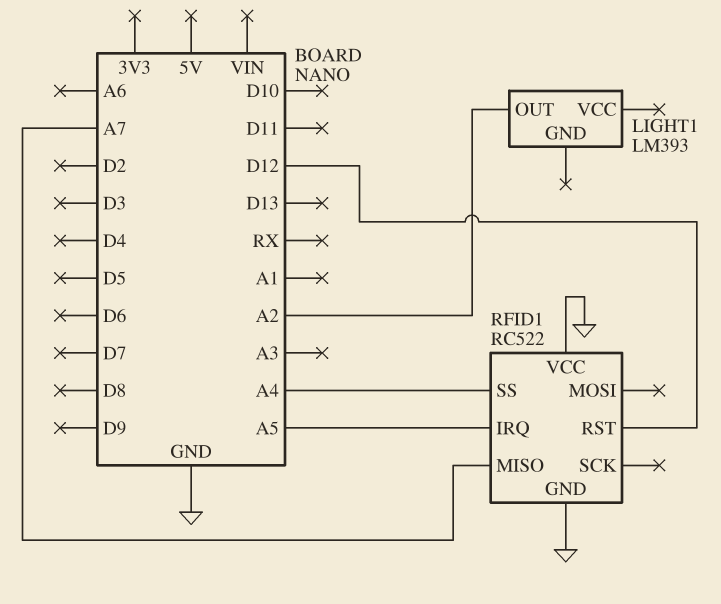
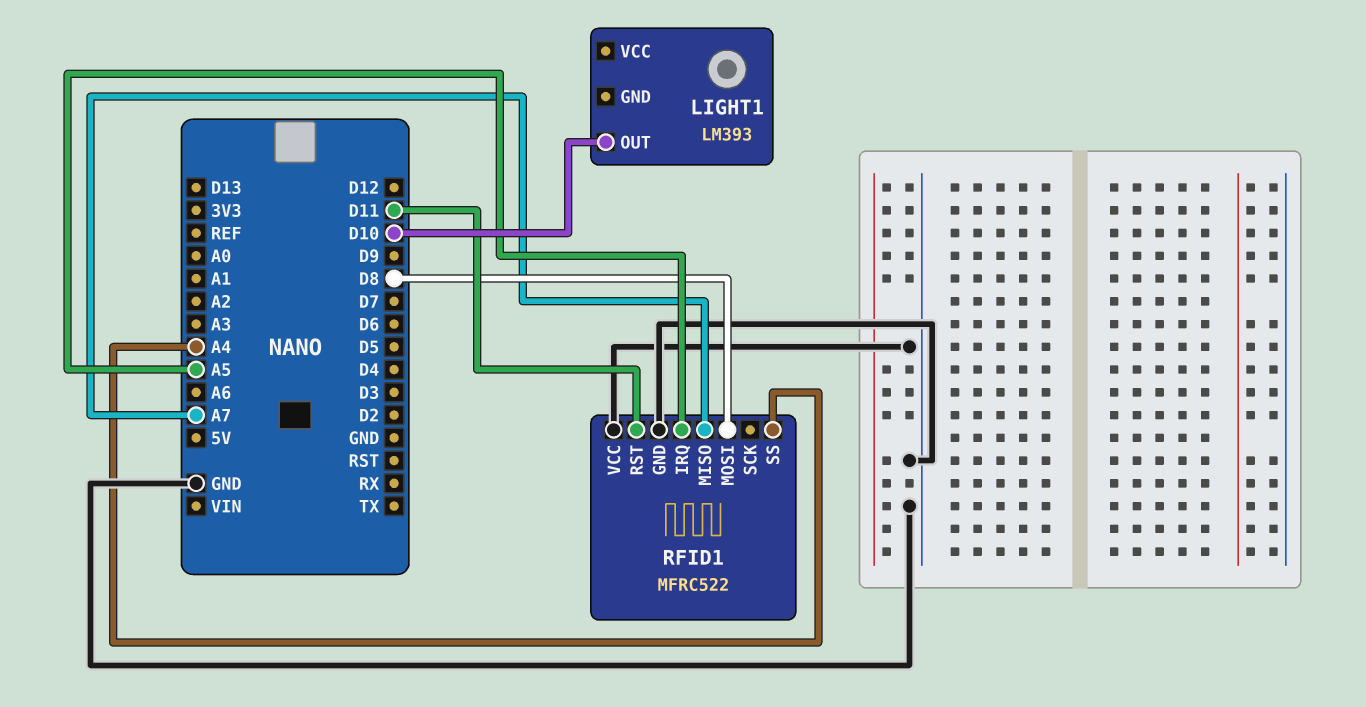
LIGHT1 pin OUT: A2 -> D10
RFID1: RC522 -> MFRC522
RFID1 pin MOSI: none -> D8
RFID1 pin RST: D12 -> D11

